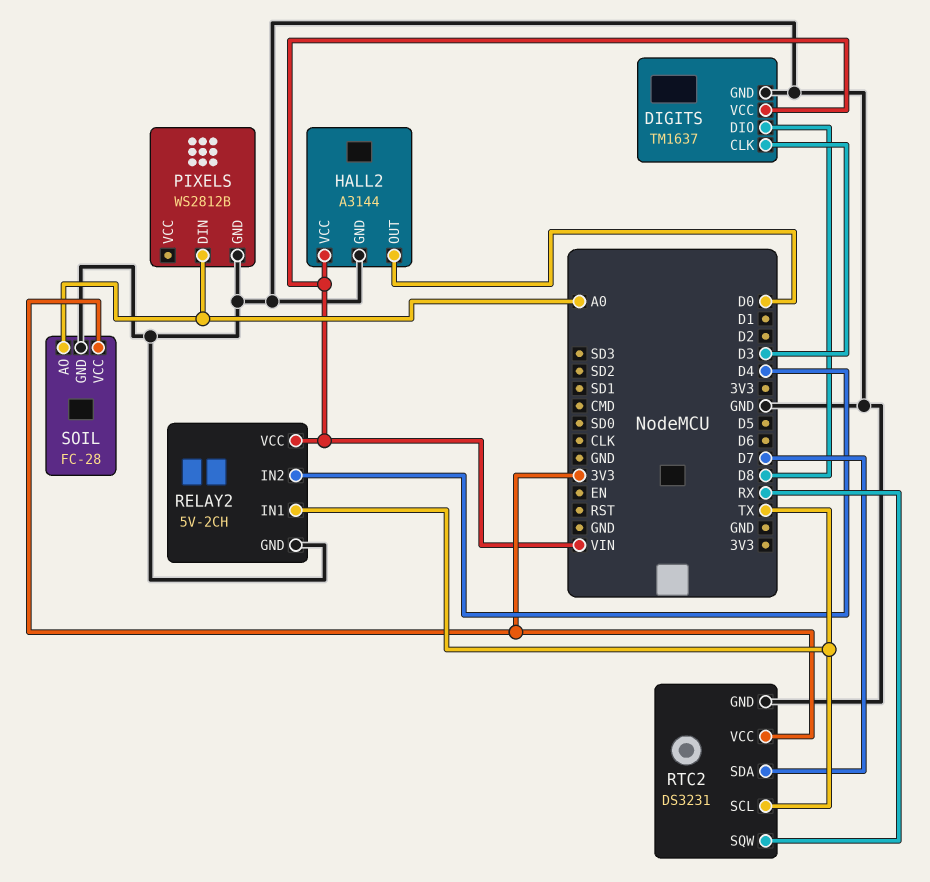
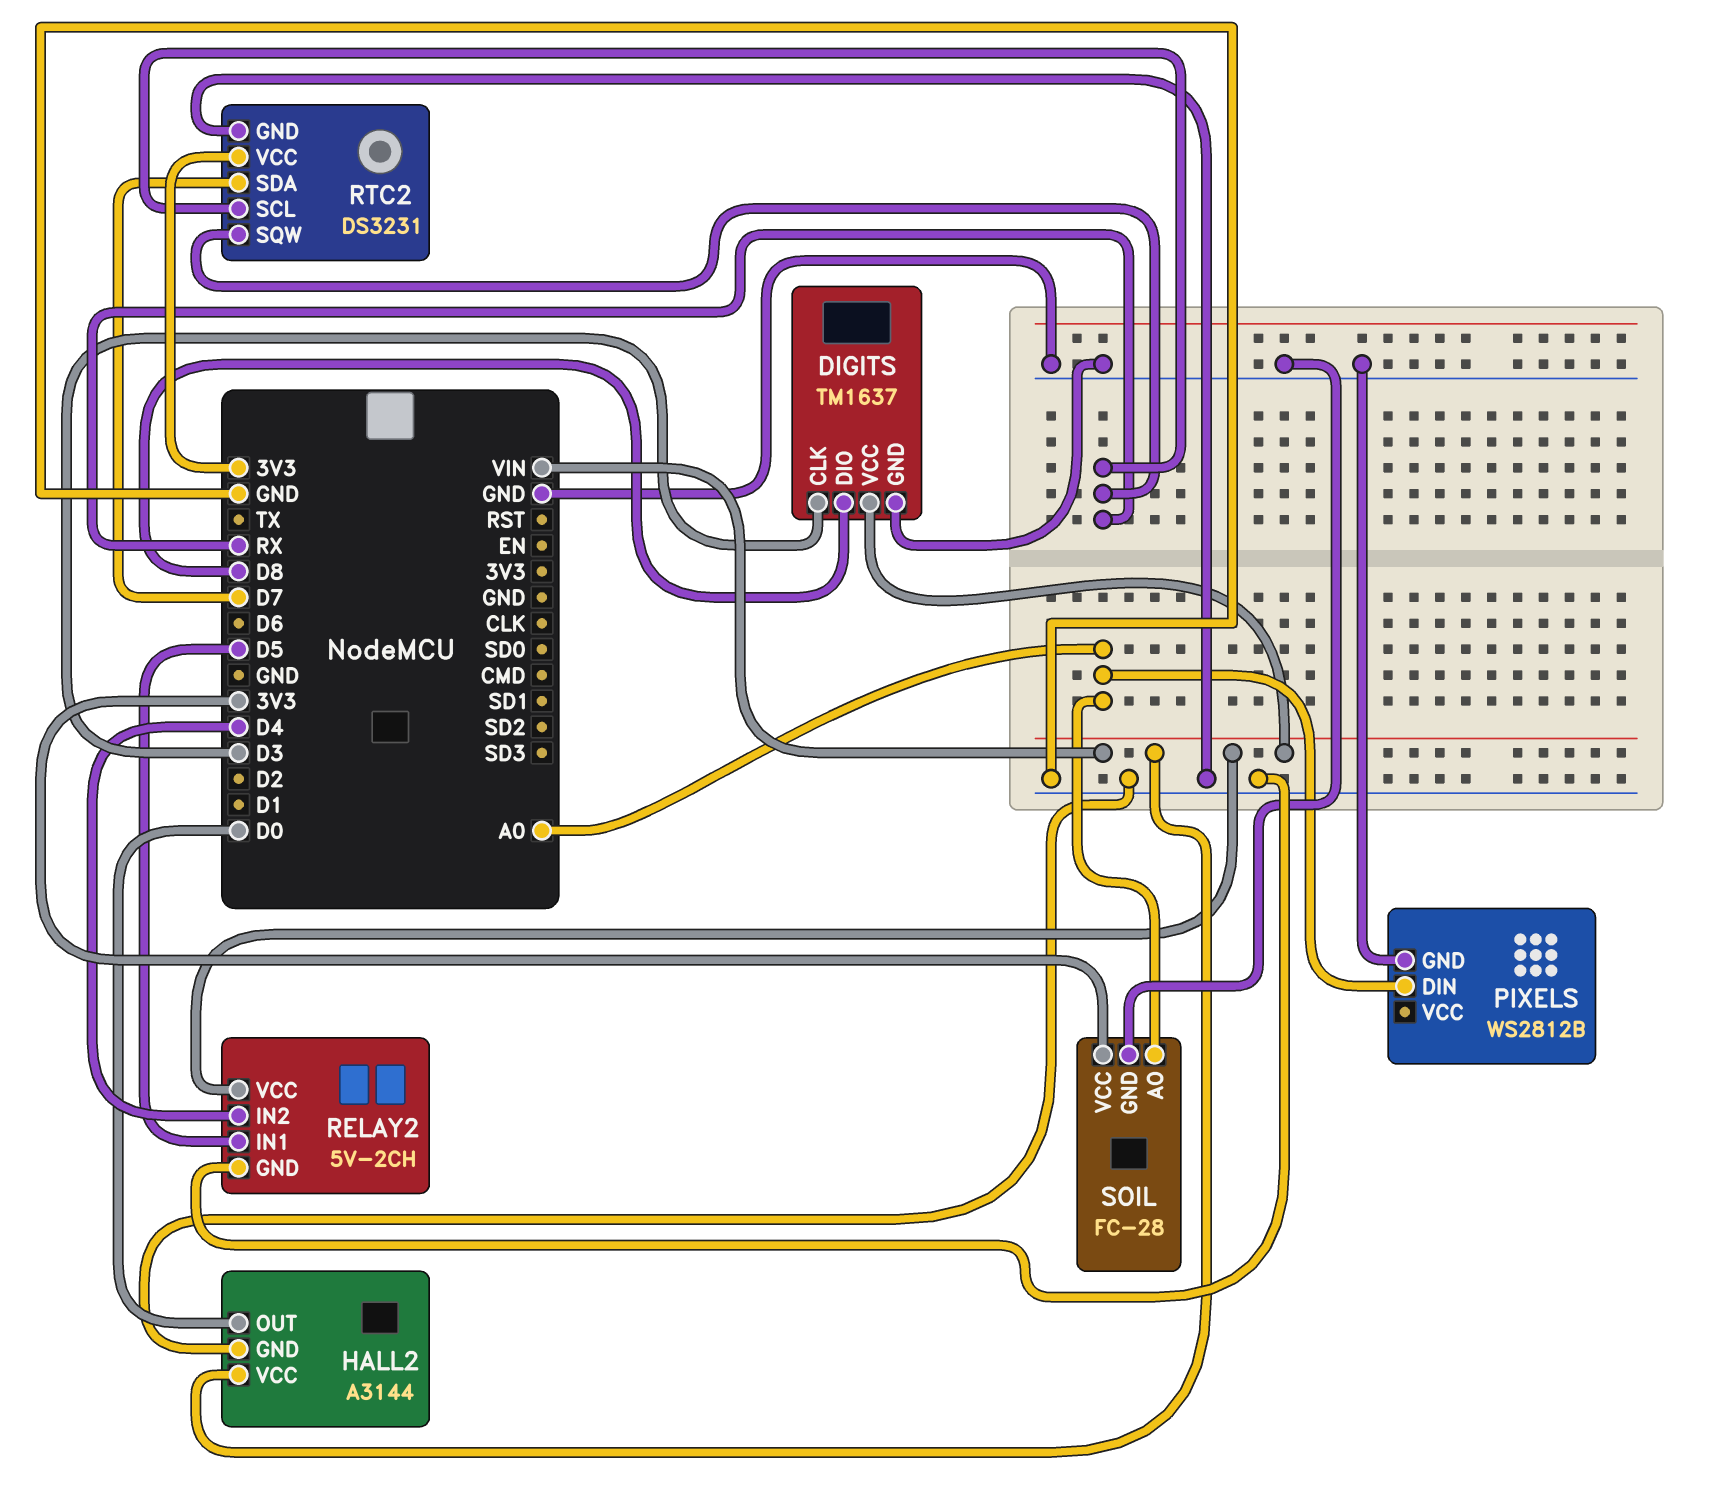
RELAY2 pin IN1: TX -> D5
RTC2 pin SCL: TX -> RX

